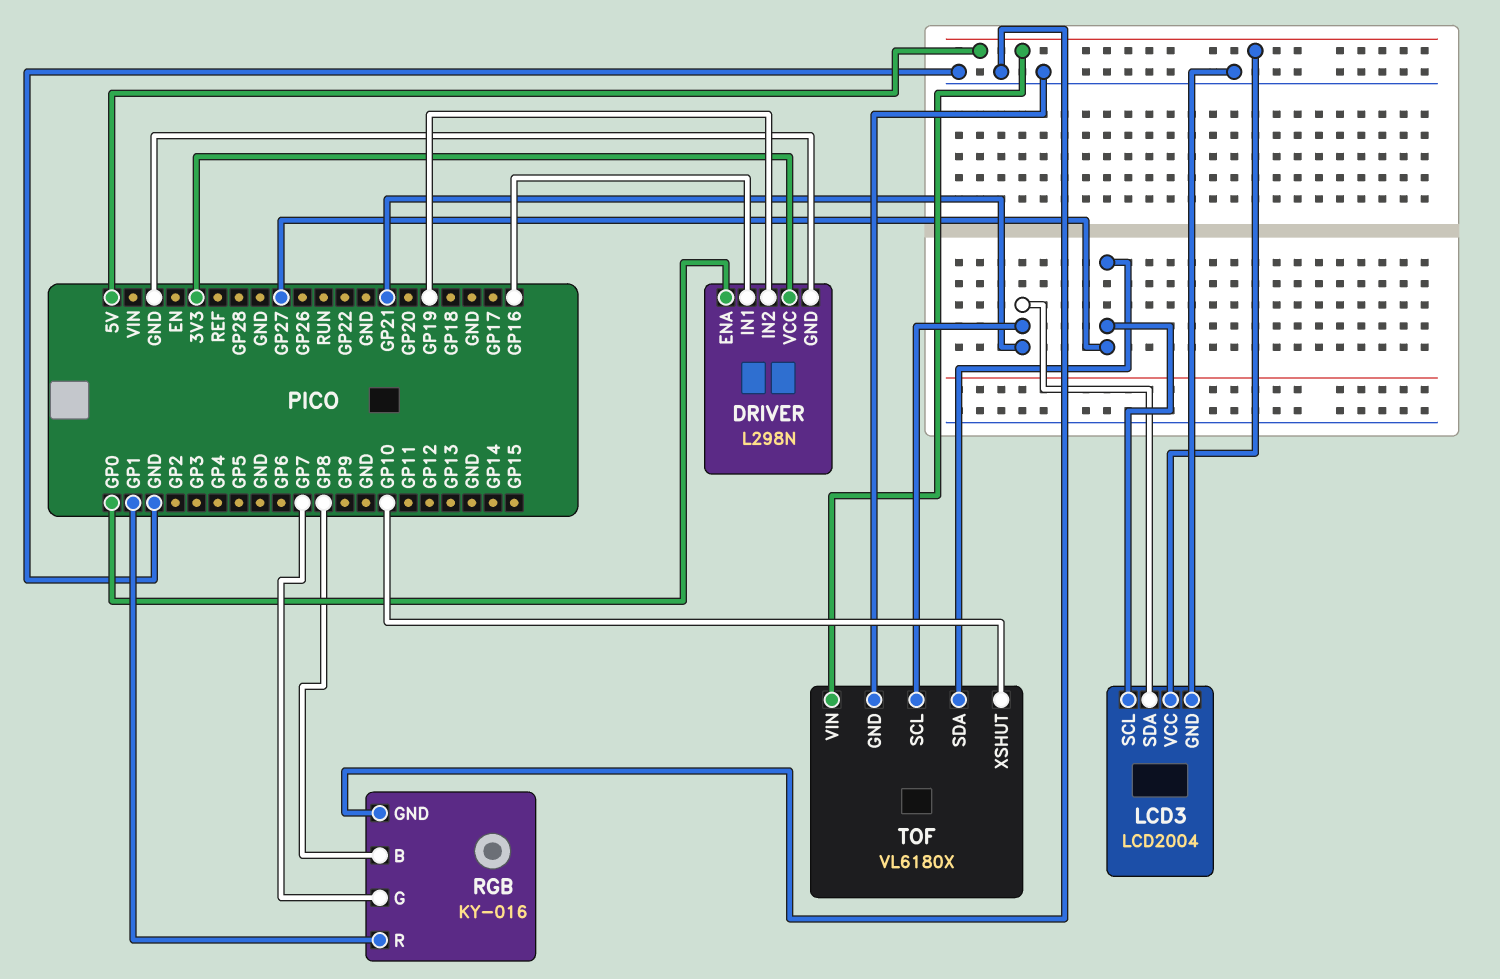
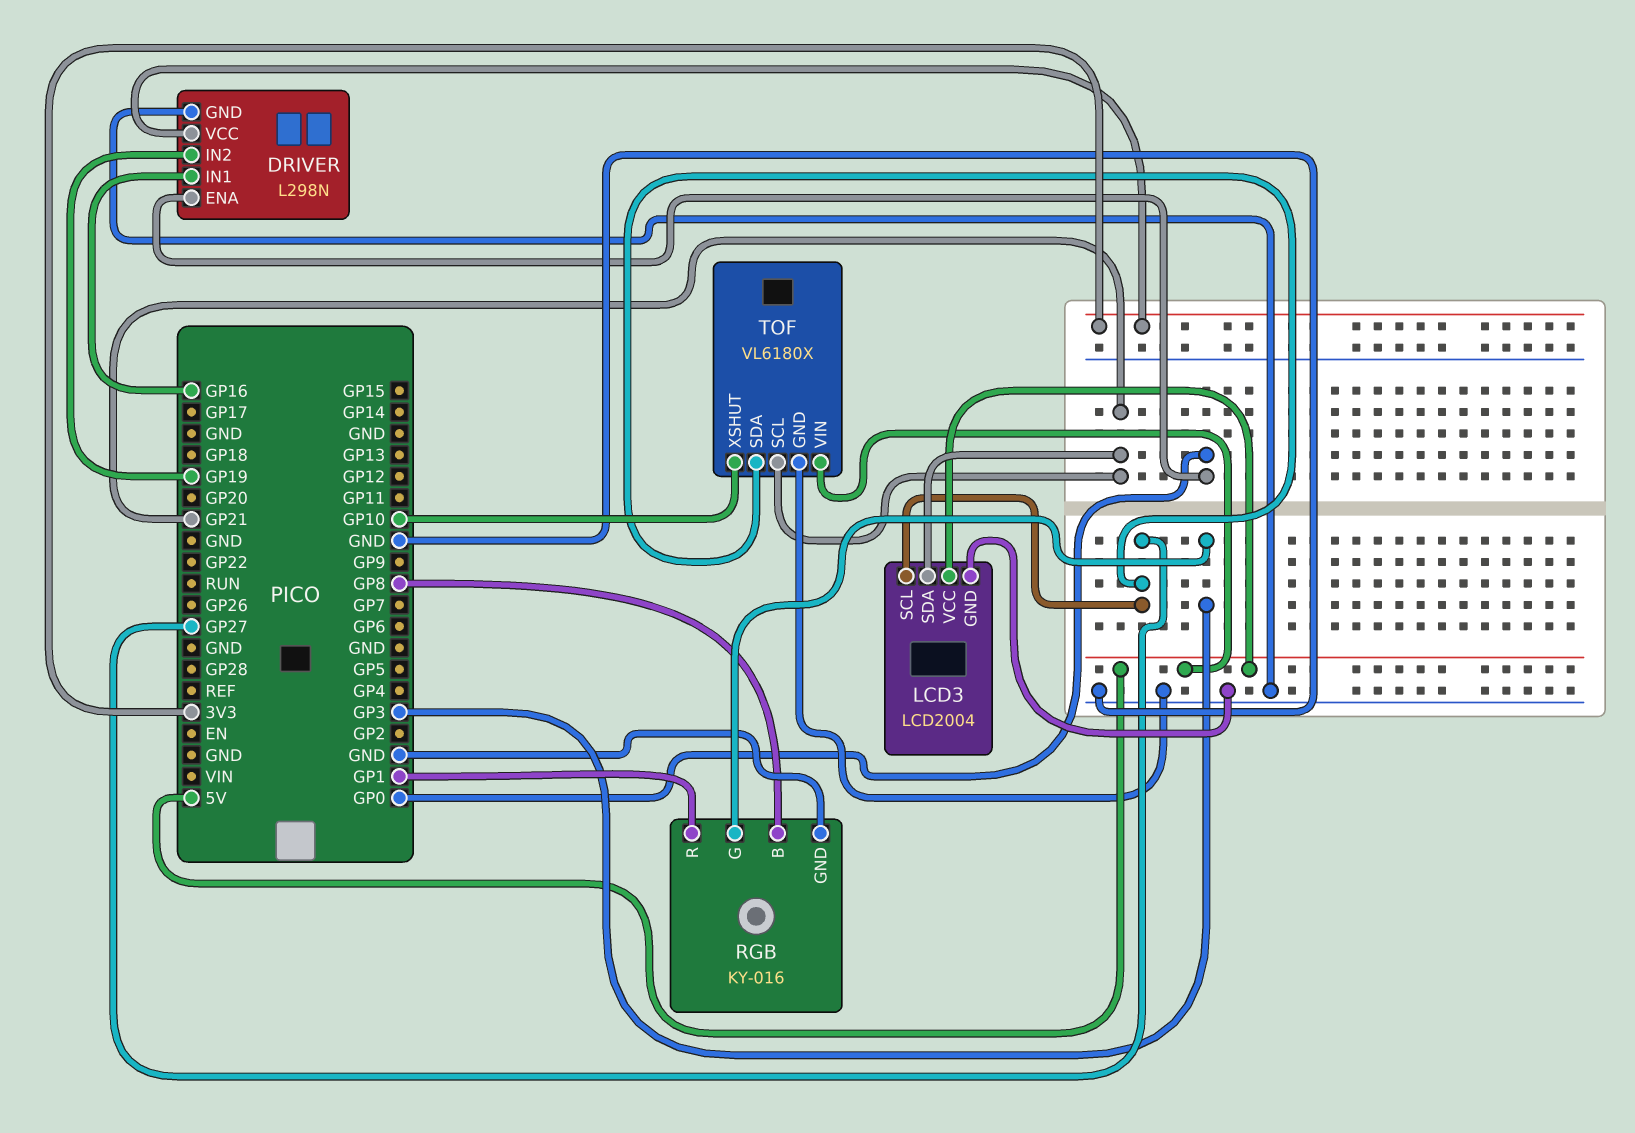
RGB pin G: GP7 -> GP3

